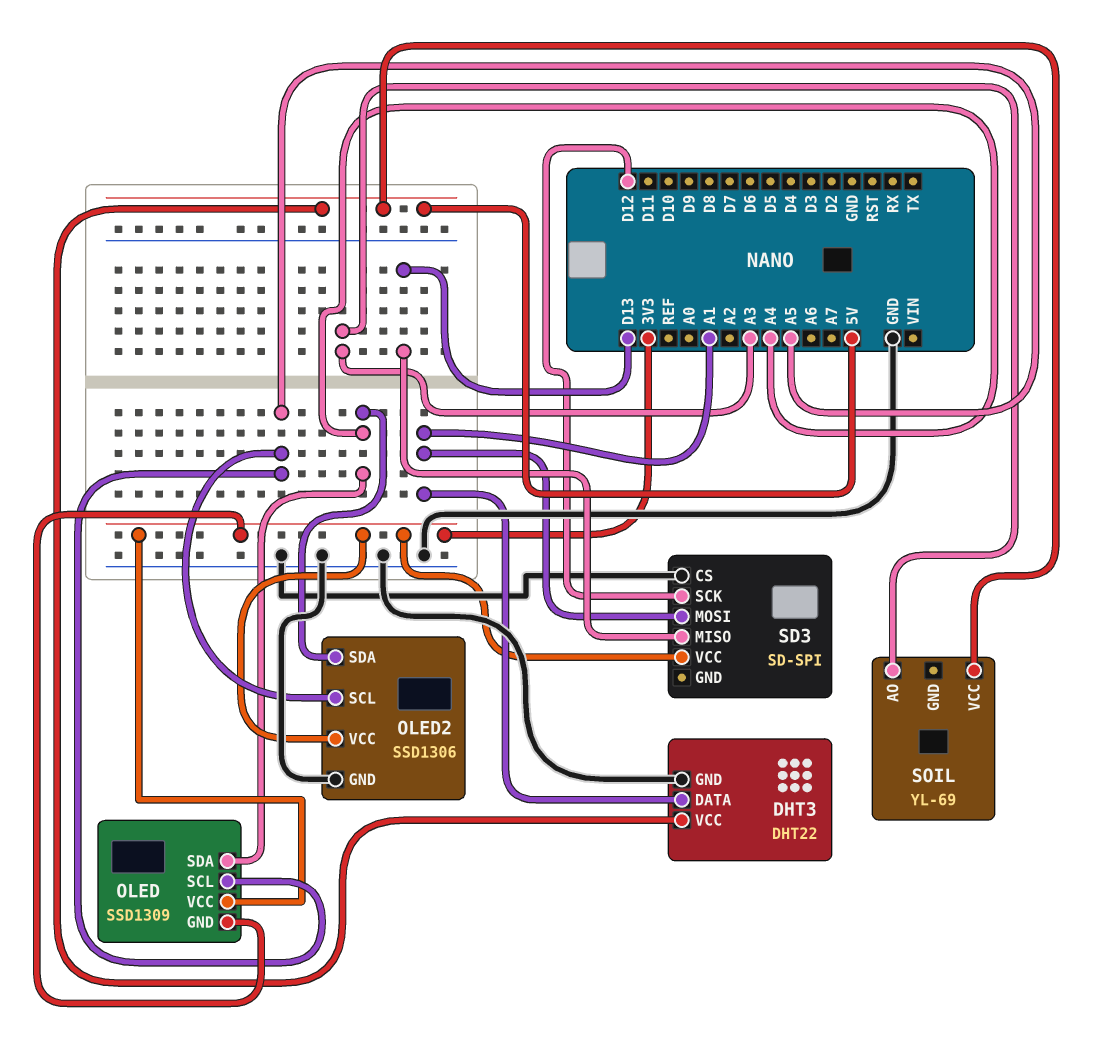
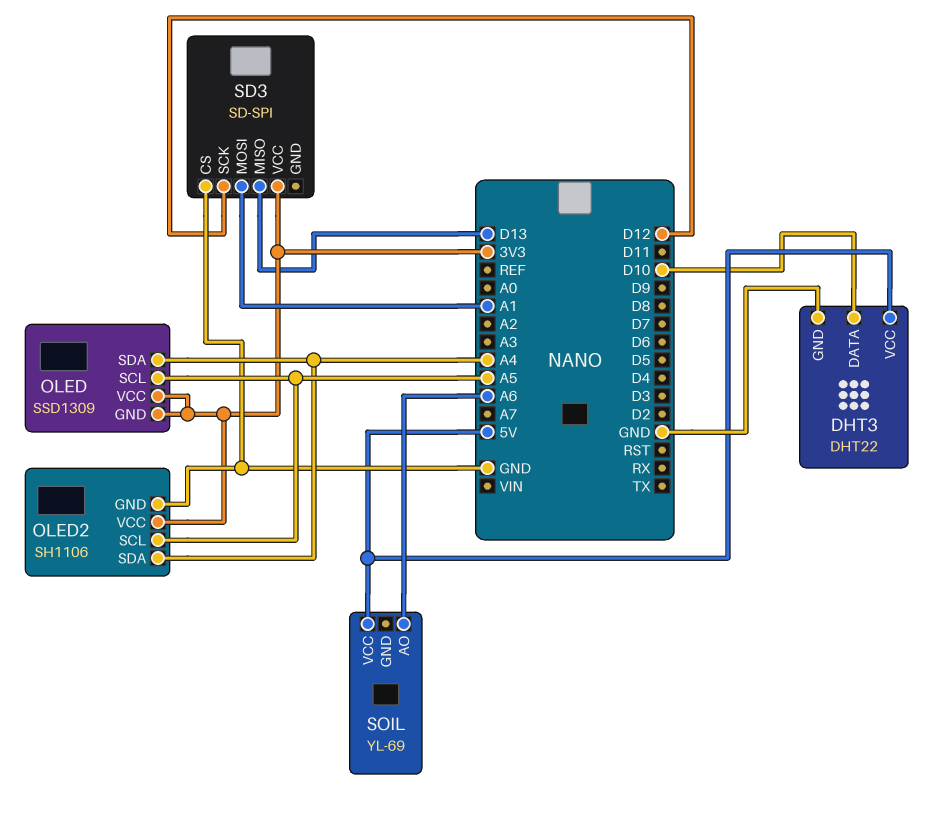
DHT3 pin DATA: A1 -> D10
OLED2: SSD1306 -> SH1106
SOIL pin AO: A3 -> A6

